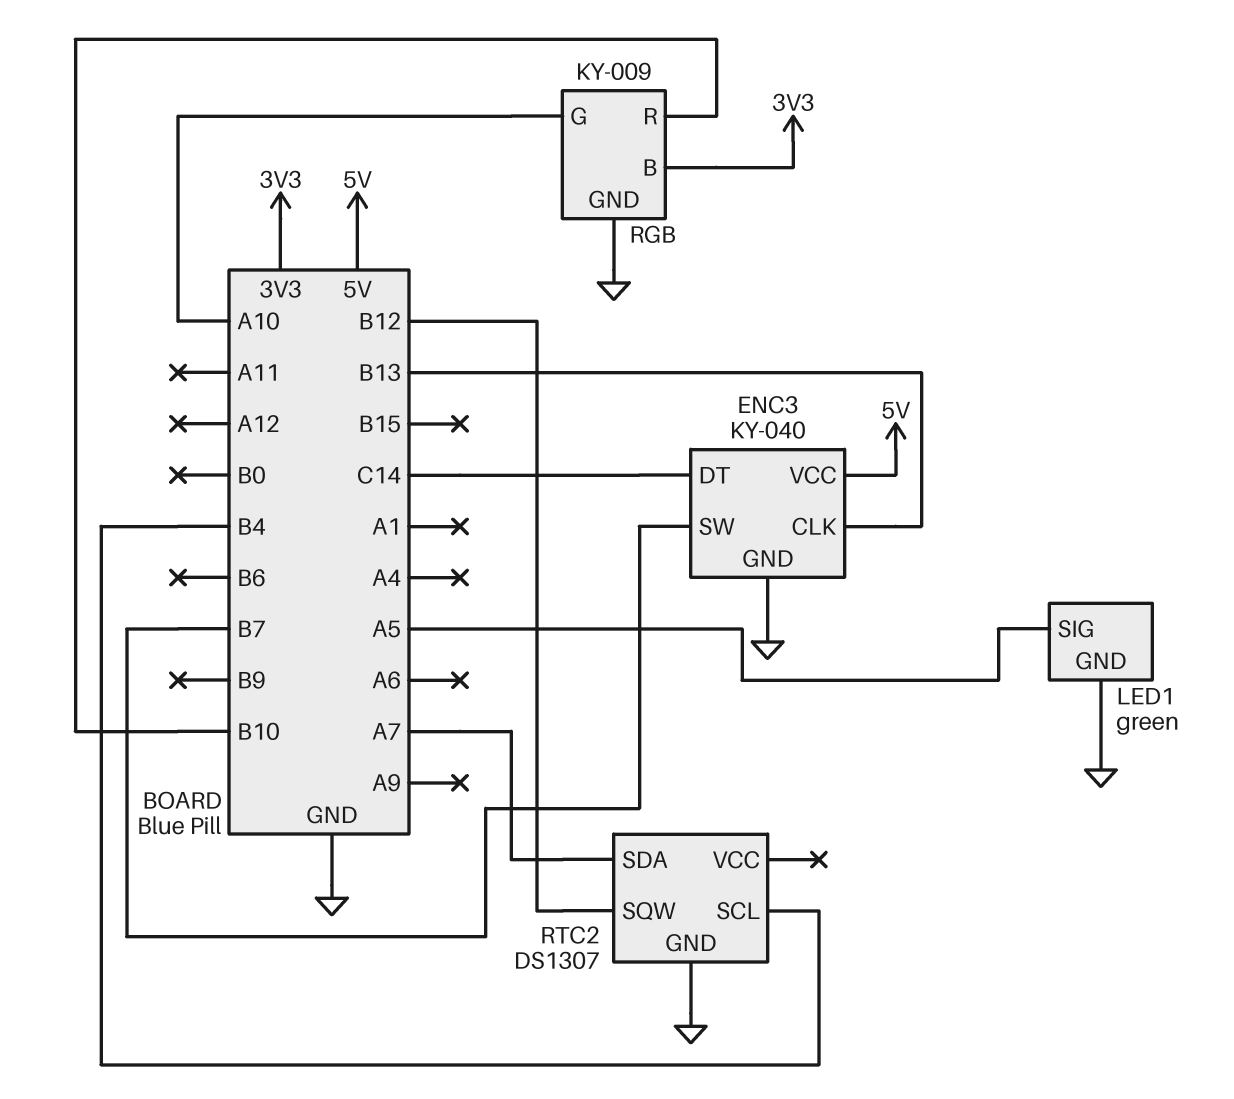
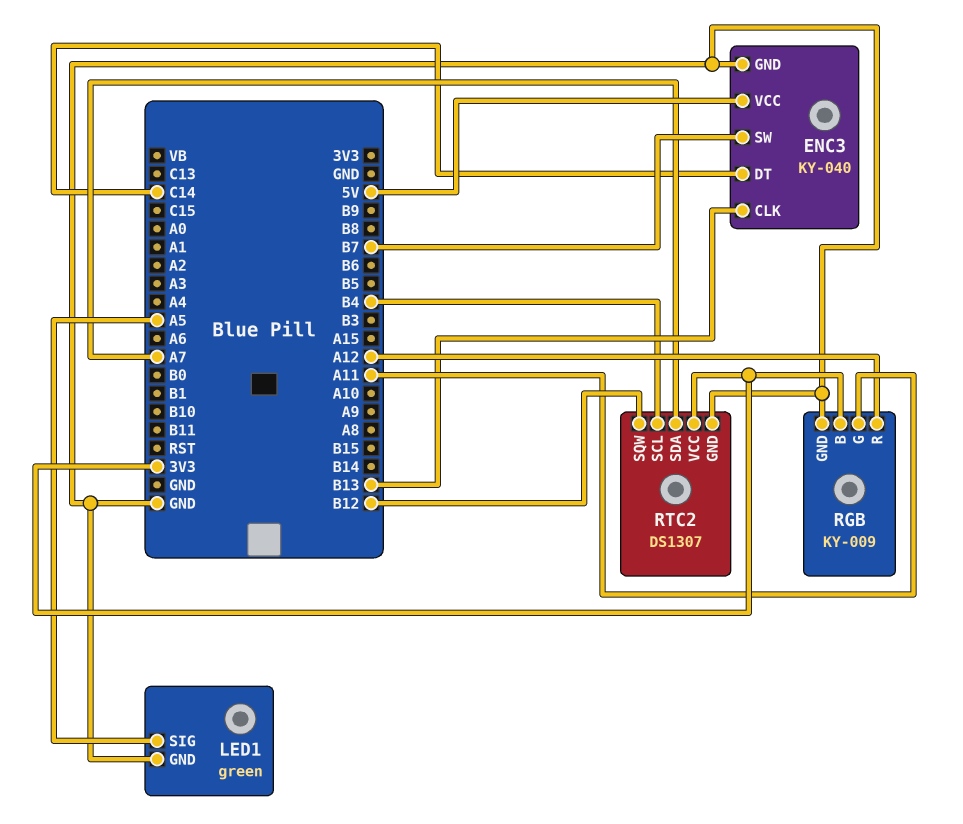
RGB pin G: A10 -> A11
RGB pin R: B10 -> A12
RTC2 pin VCC: none -> 3V3

